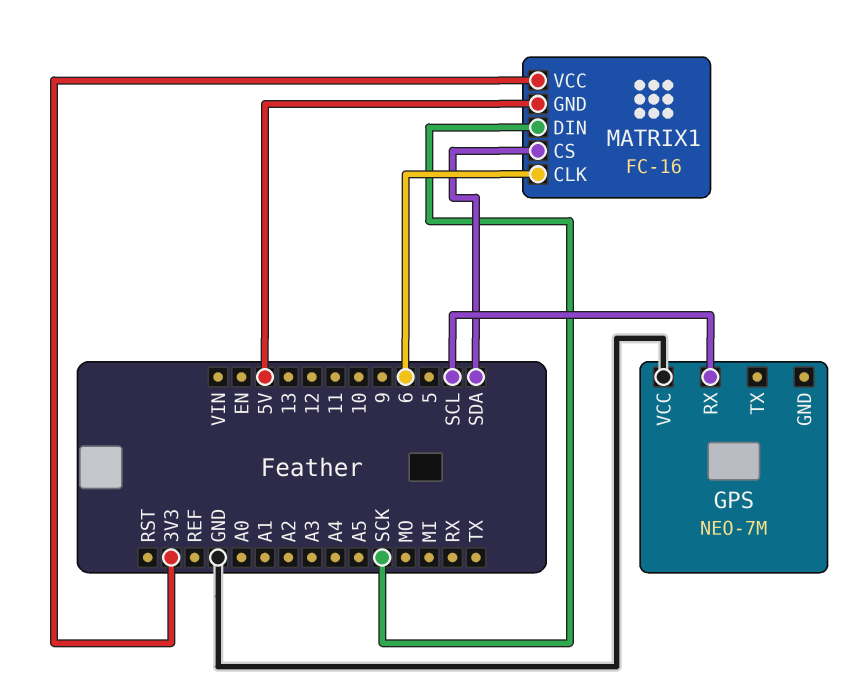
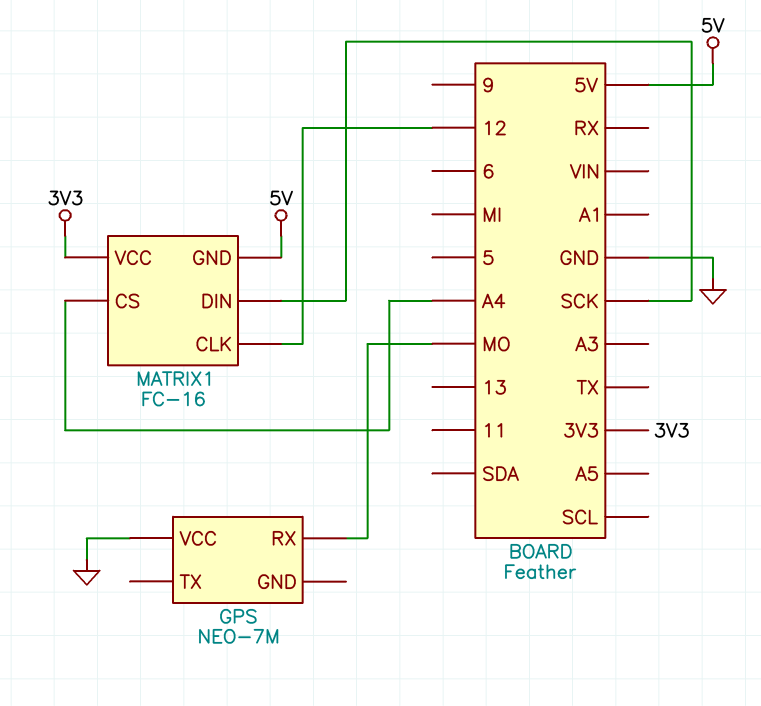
GPS pin RX: SCL -> MO
MATRIX1 pin CLK: 6 -> 12
MATRIX1 pin CS: SDA -> A4

